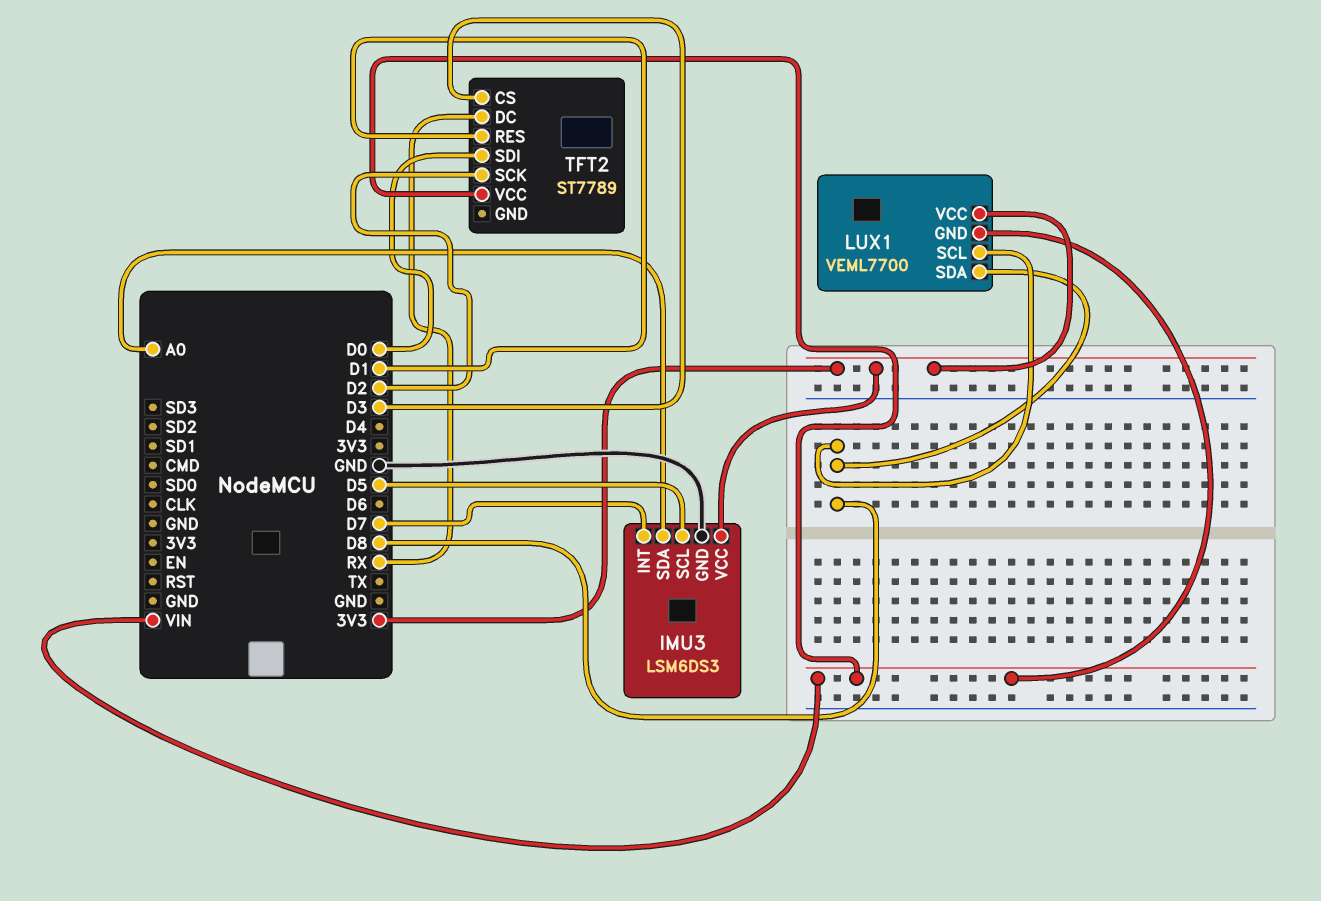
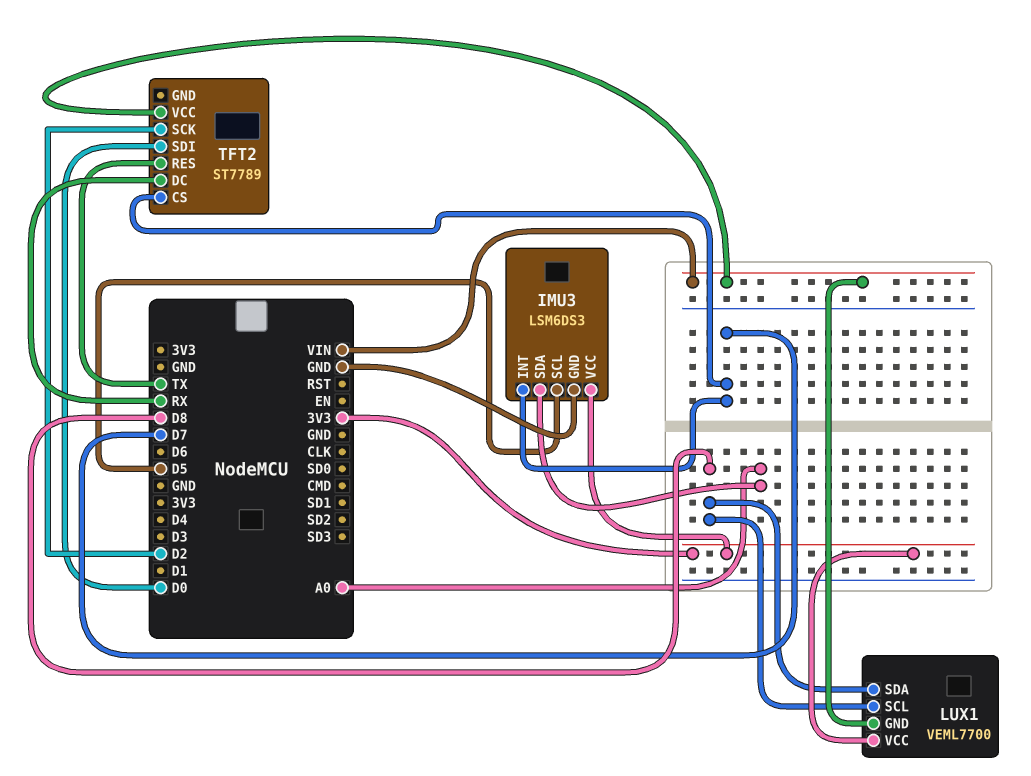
TFT2 pin CS: D3 -> D7
TFT2 pin RES: D1 -> TX

